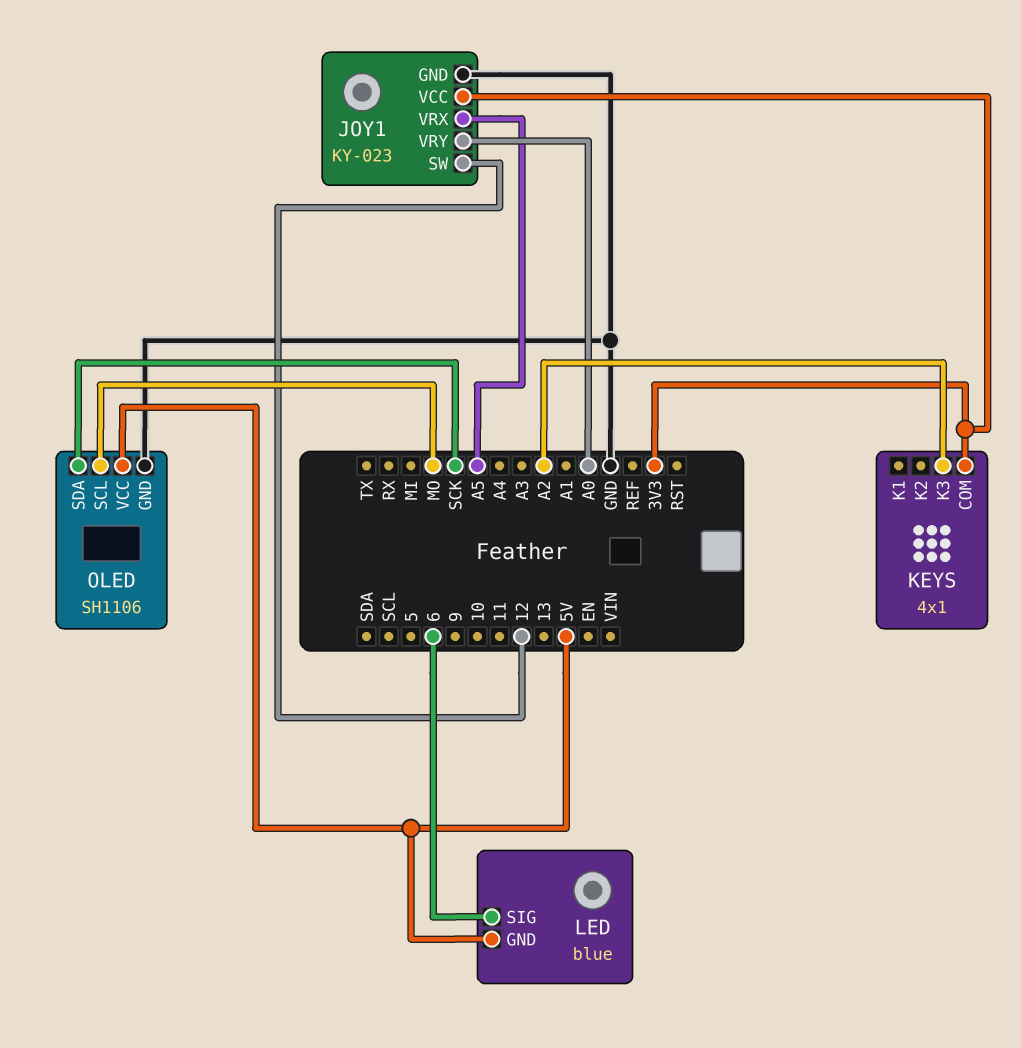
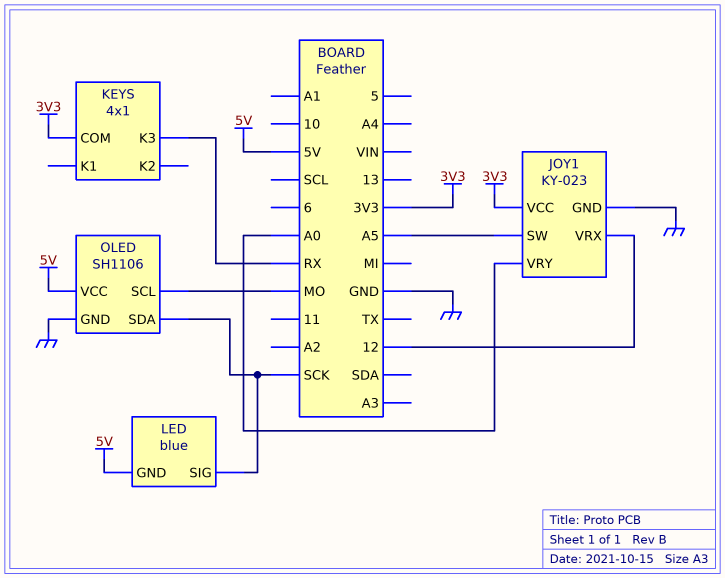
JOY1 pin SW: 12 -> A5
JOY1 pin VRX: A5 -> 12
KEYS pin K3: A2 -> RX
LED pin SIG: 6 -> SCK

